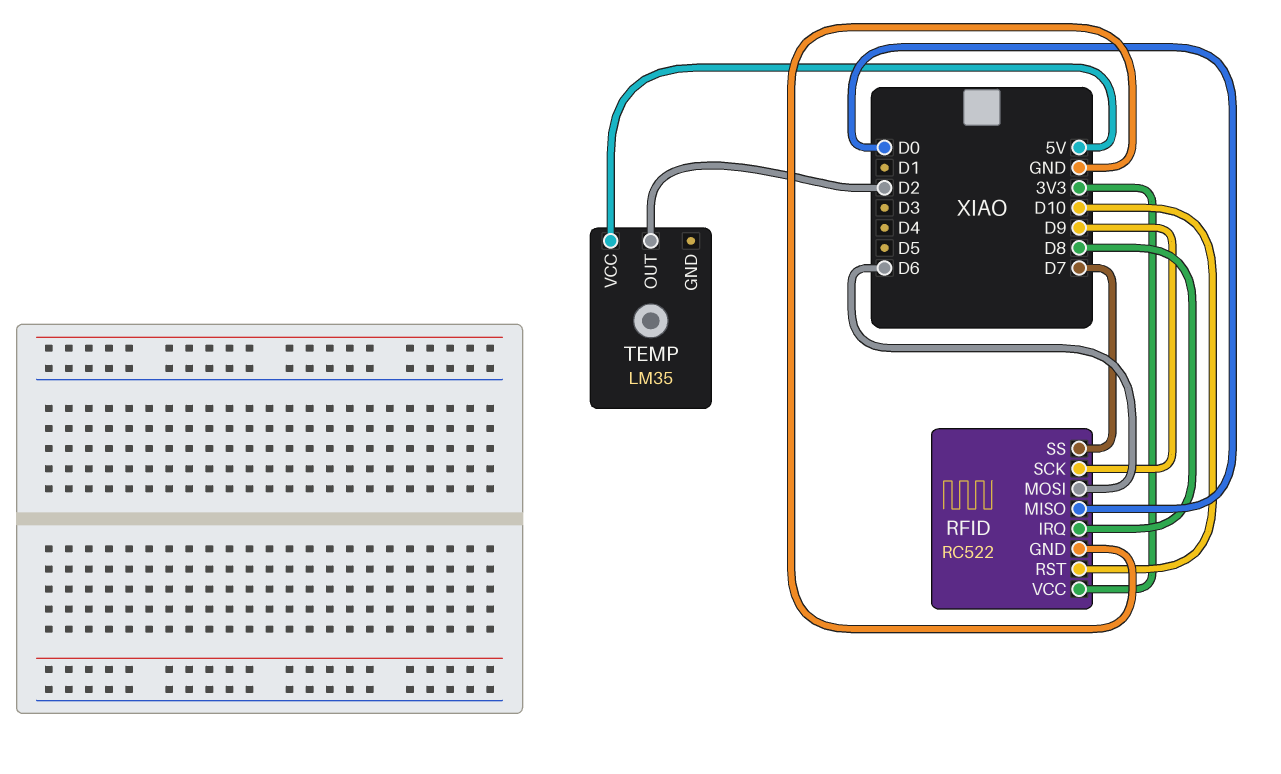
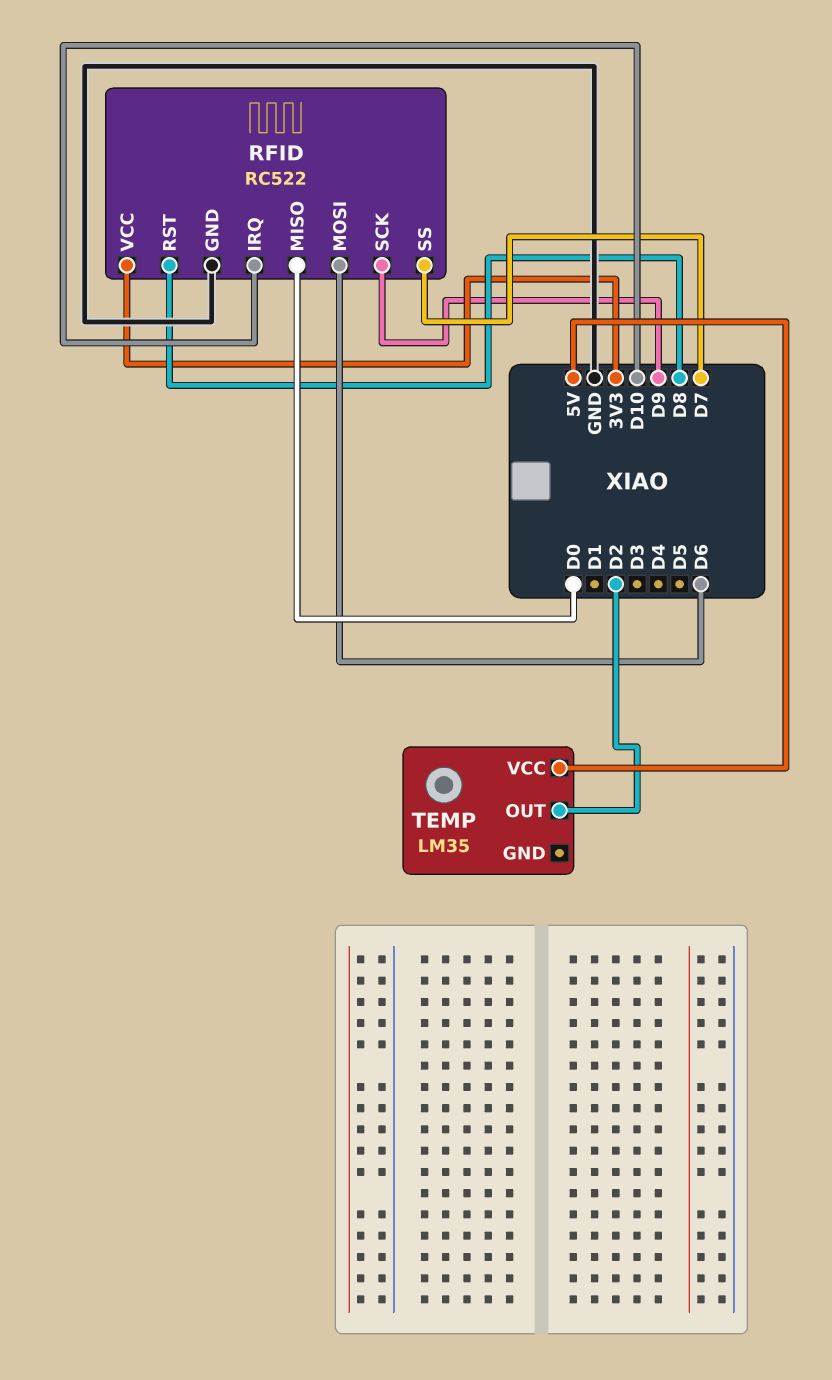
RFID pin IRQ: D8 -> D10
RFID pin RST: D10 -> D8

